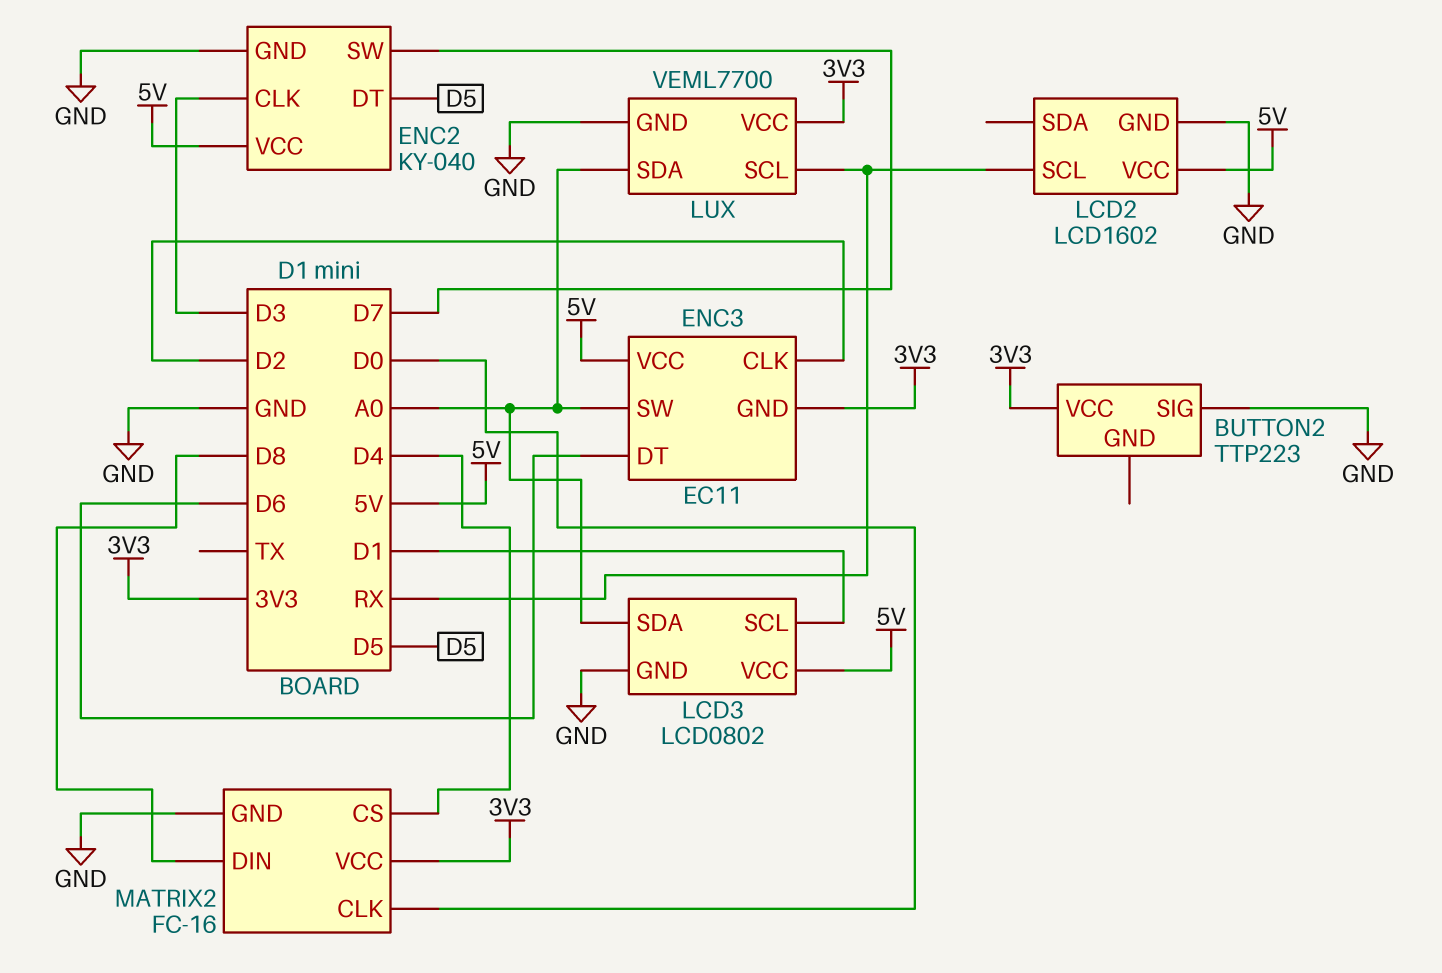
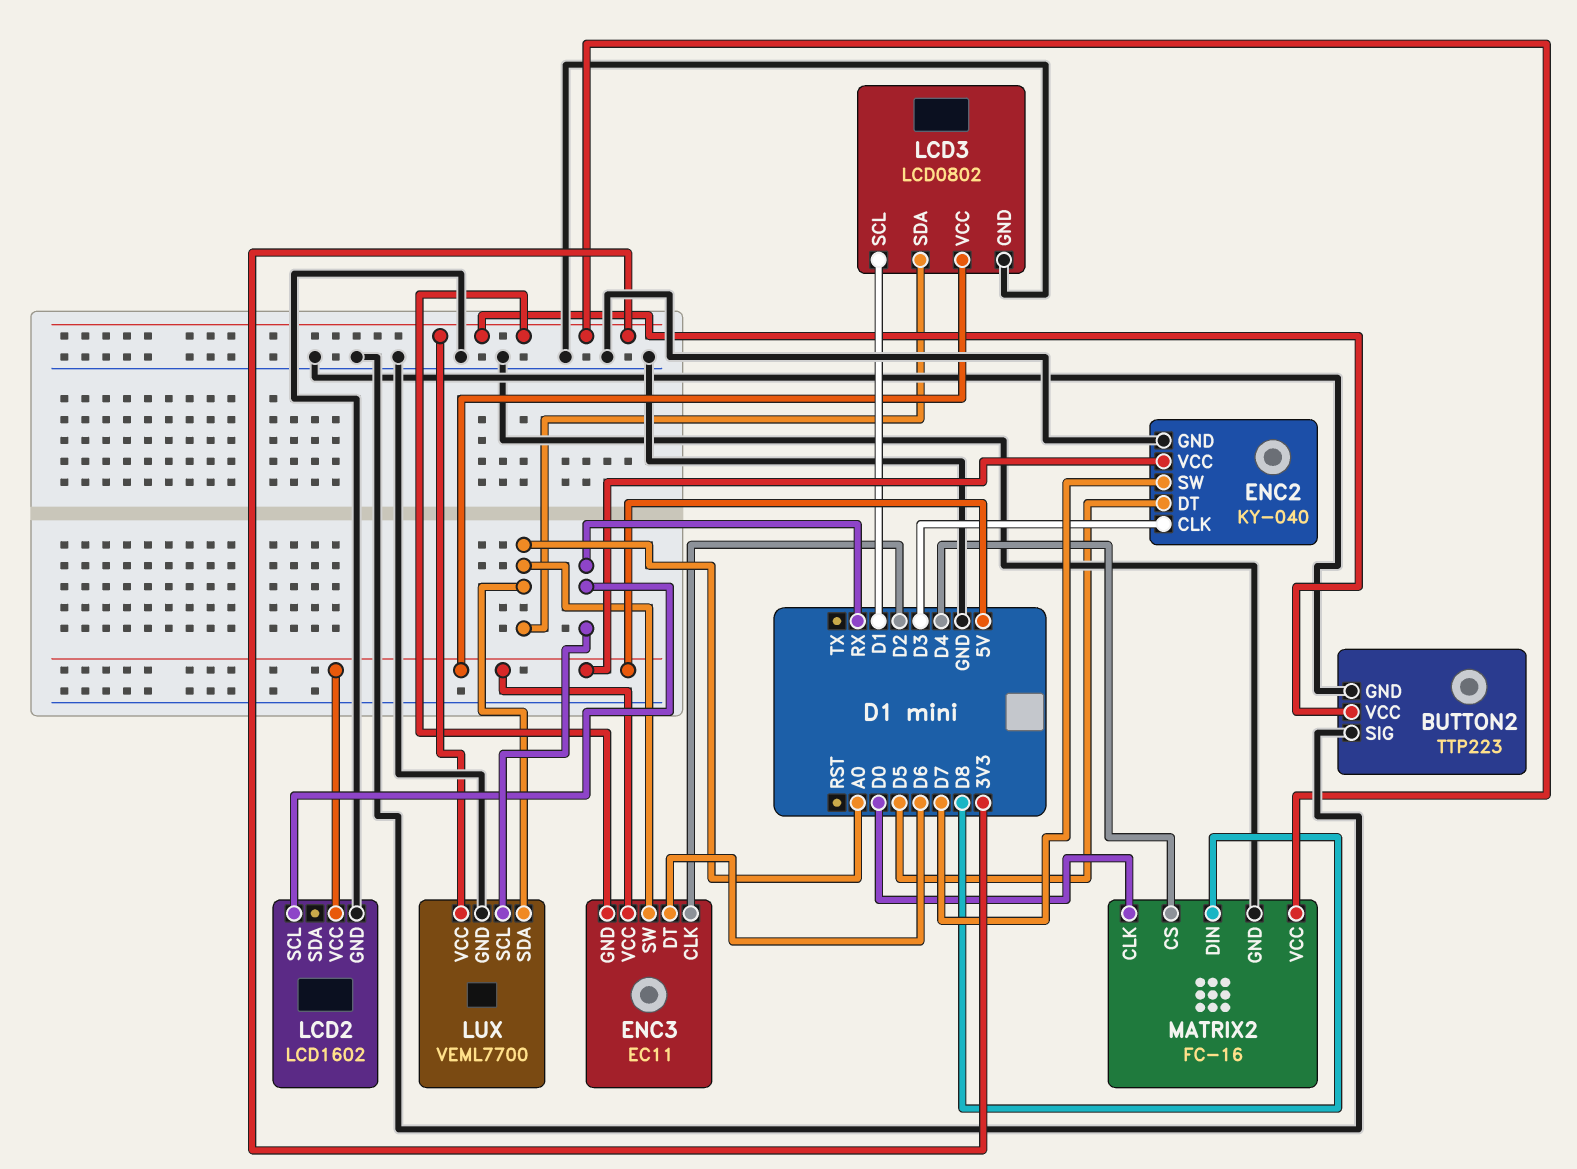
BUTTON2 pin GND: none -> GND

